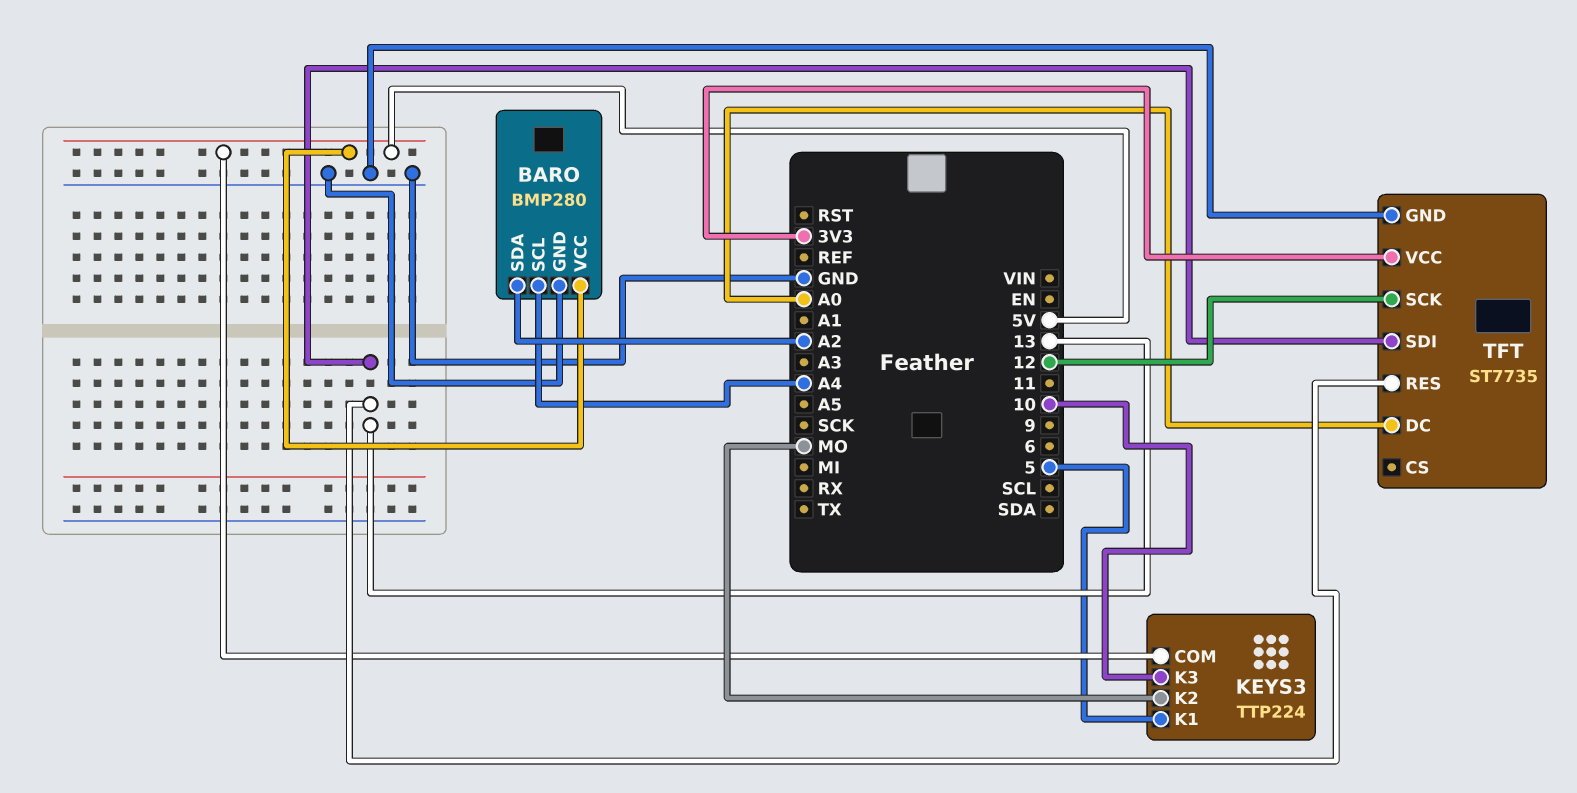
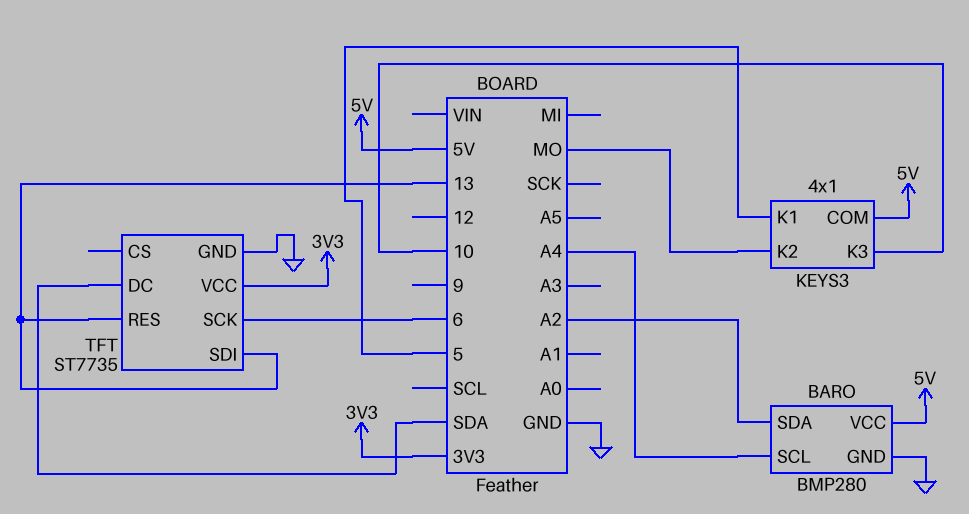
KEYS3: TTP224 -> 4x1
TFT pin DC: A0 -> SDA
TFT pin SCK: 12 -> 6

